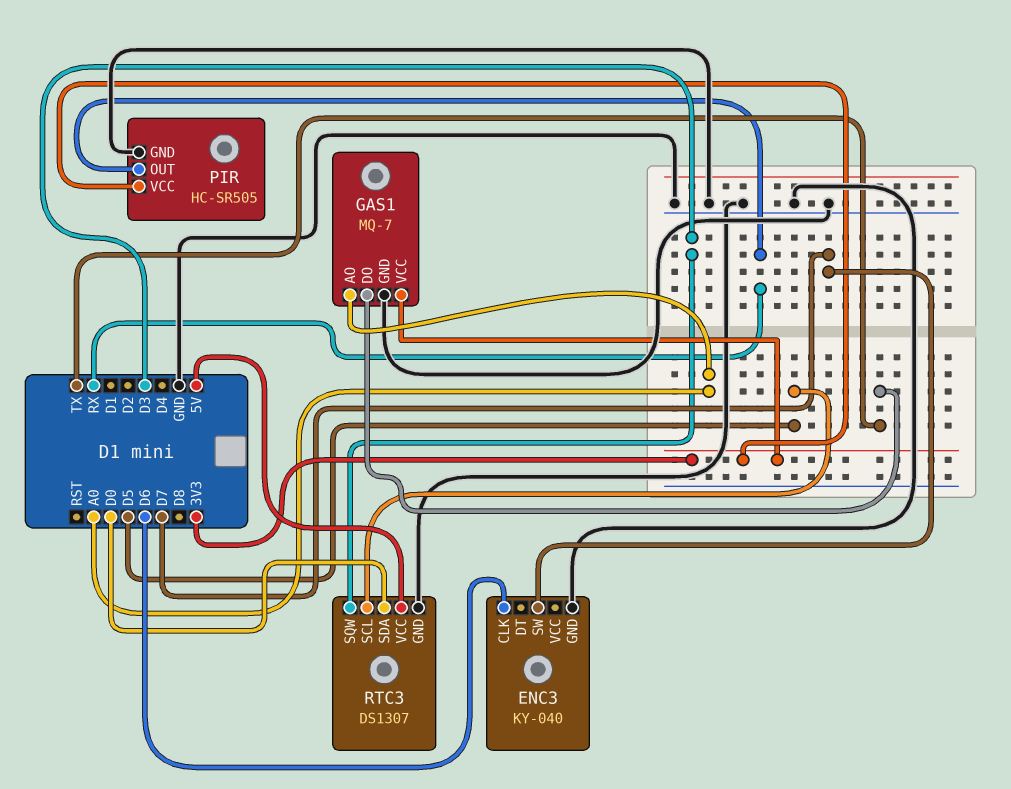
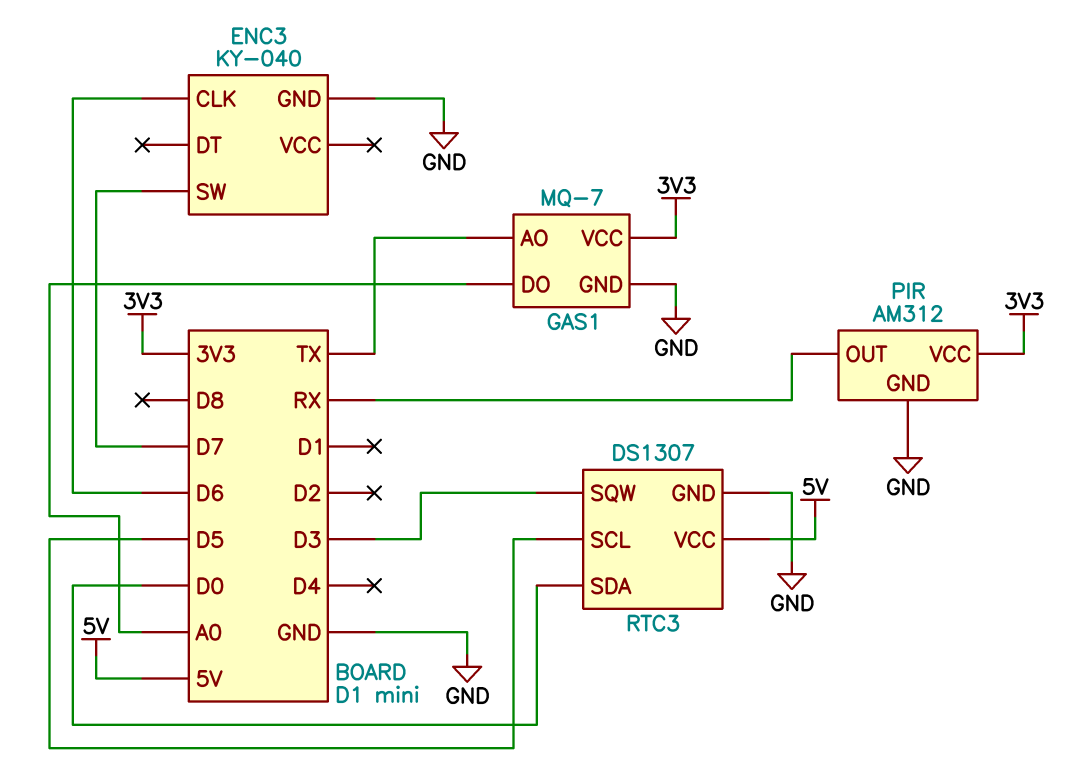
GAS1 pin AO: A0 -> TX
GAS1 pin DO: TX -> A0
PIR: HC-SR505 -> AM312

